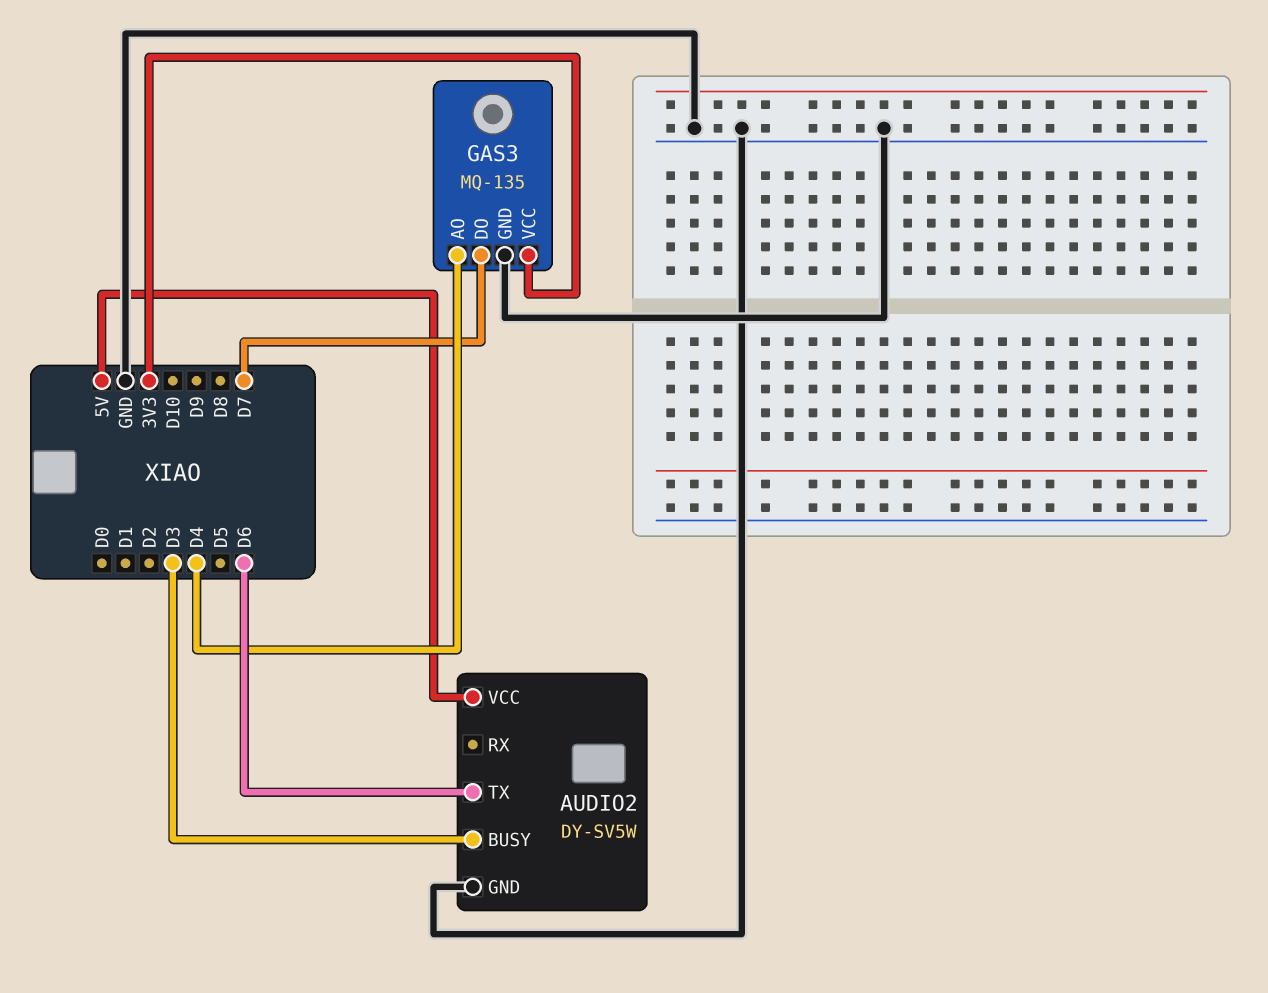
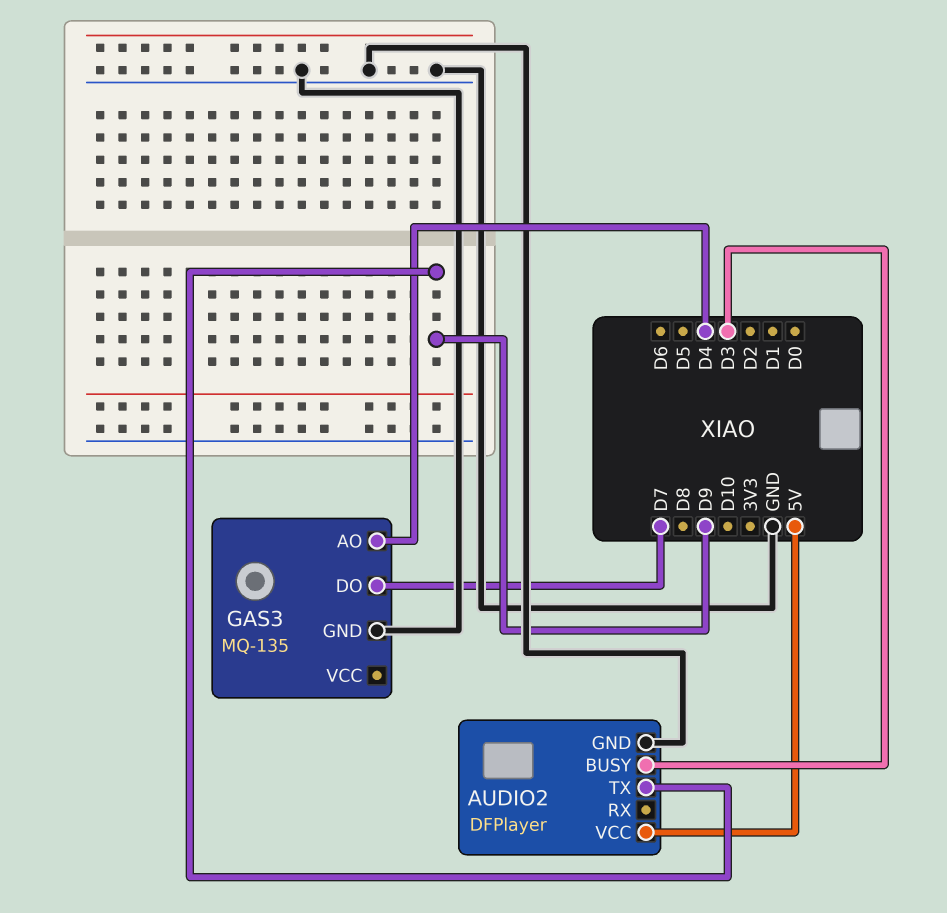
AUDIO2: DY-SV5W -> DFPlayer
AUDIO2 pin TX: D6 -> D9
GAS3 pin VCC: 3V3 -> none

